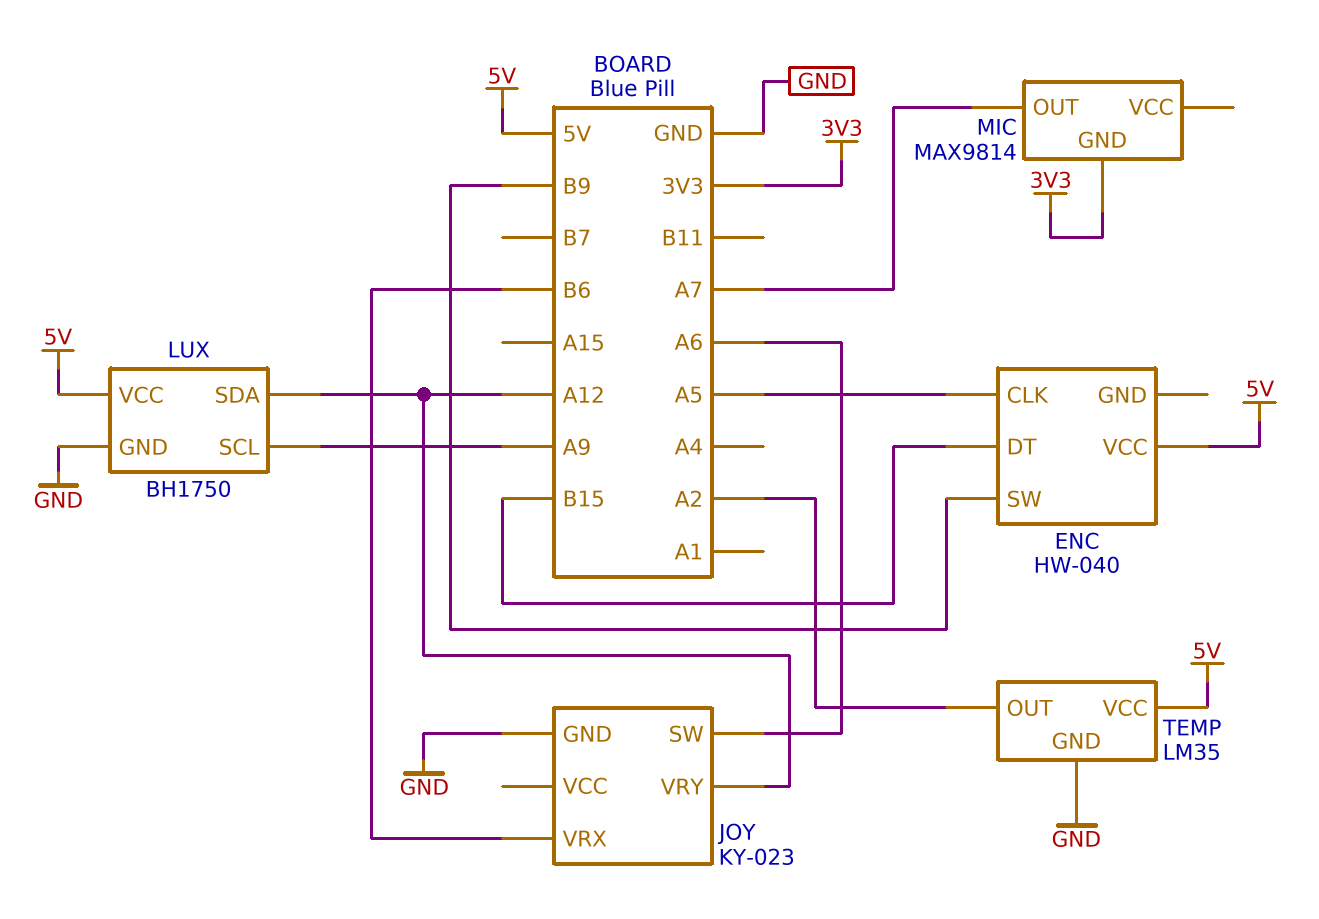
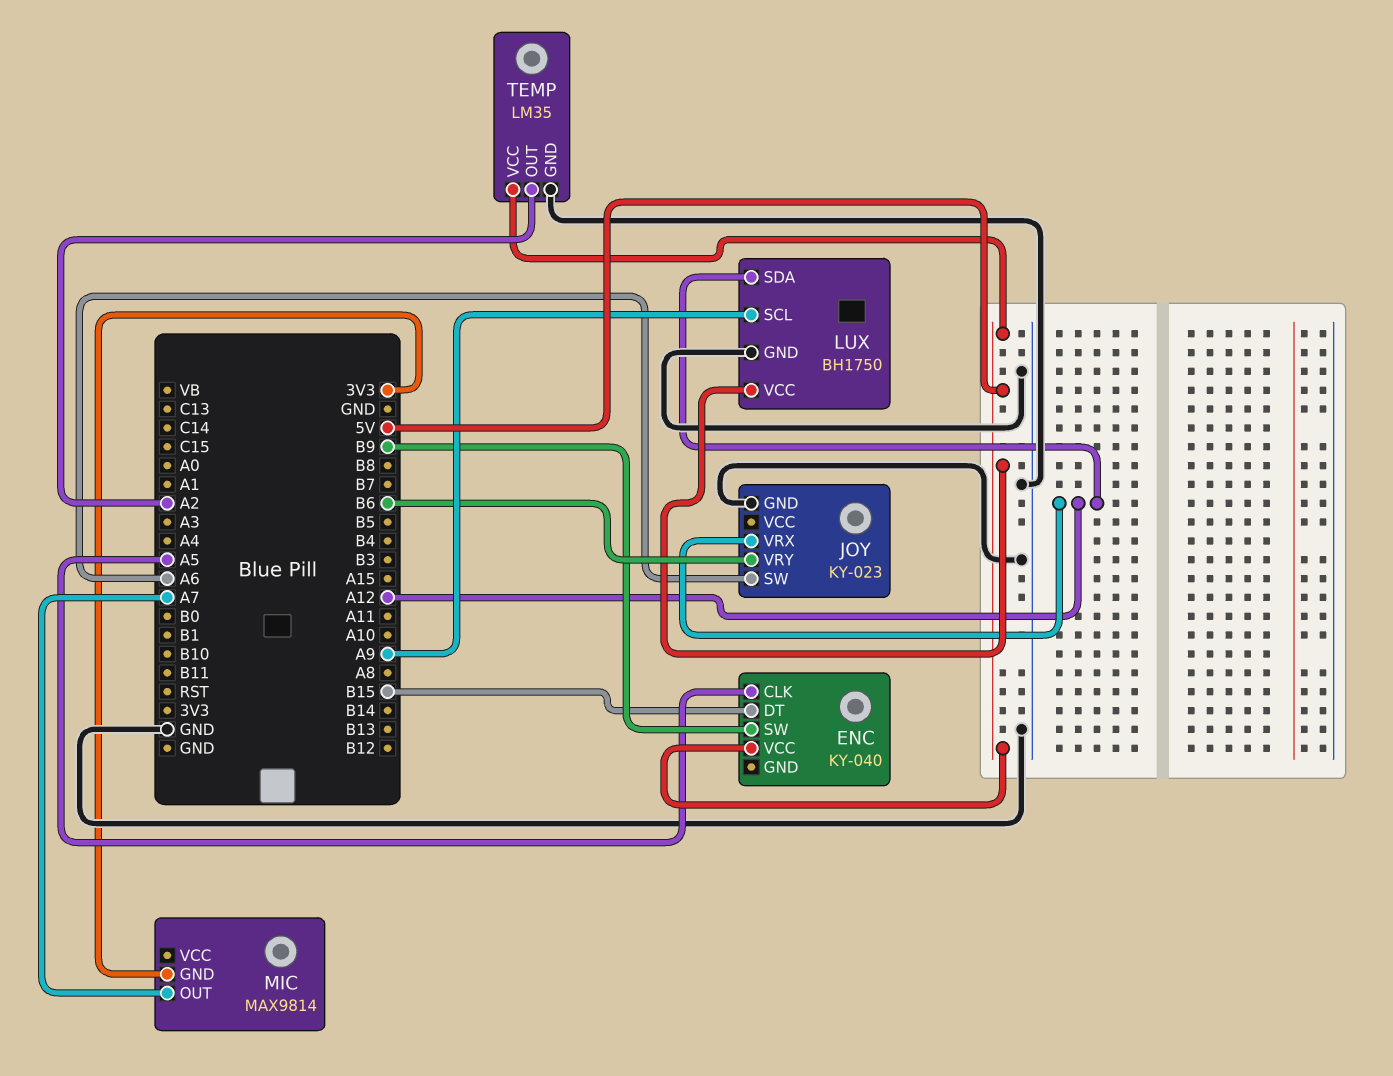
ENC: HW-040 -> KY-040
JOY pin VRX: B6 -> A12
JOY pin VRY: A12 -> B6

